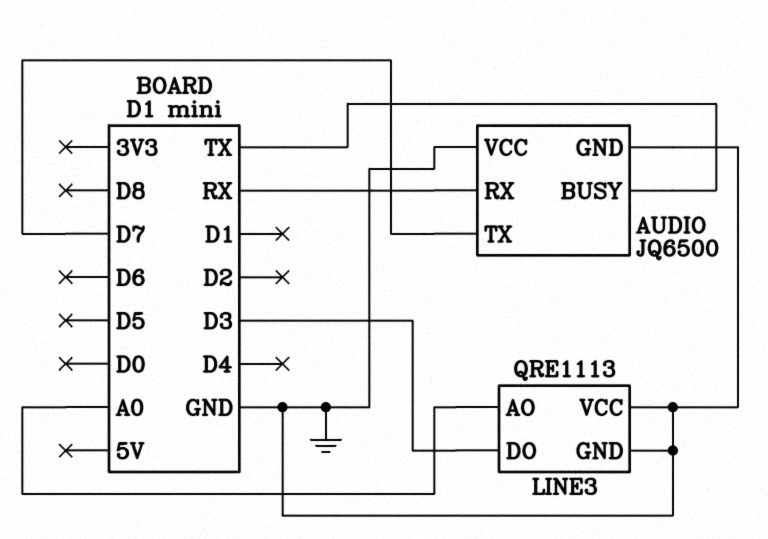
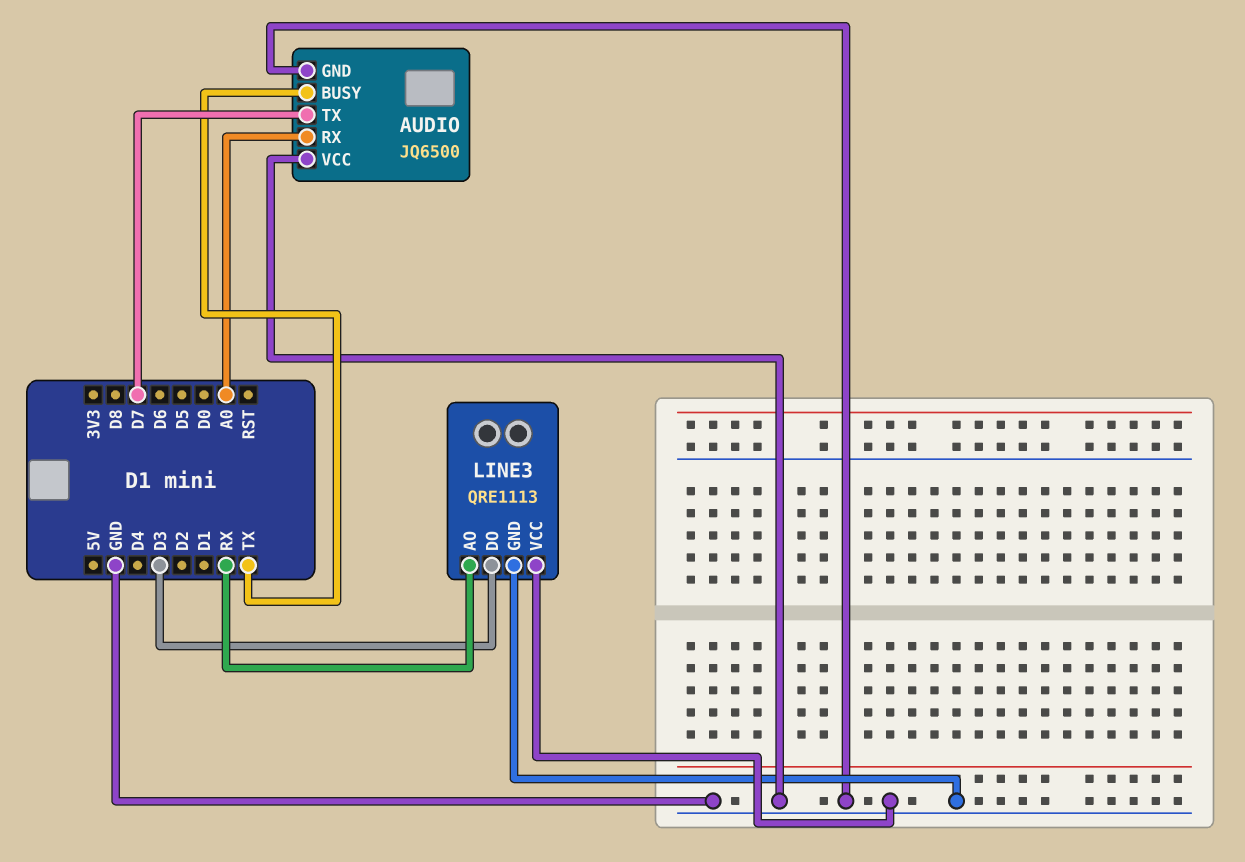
AUDIO pin RX: RX -> A0
LINE3 pin AO: A0 -> RX

